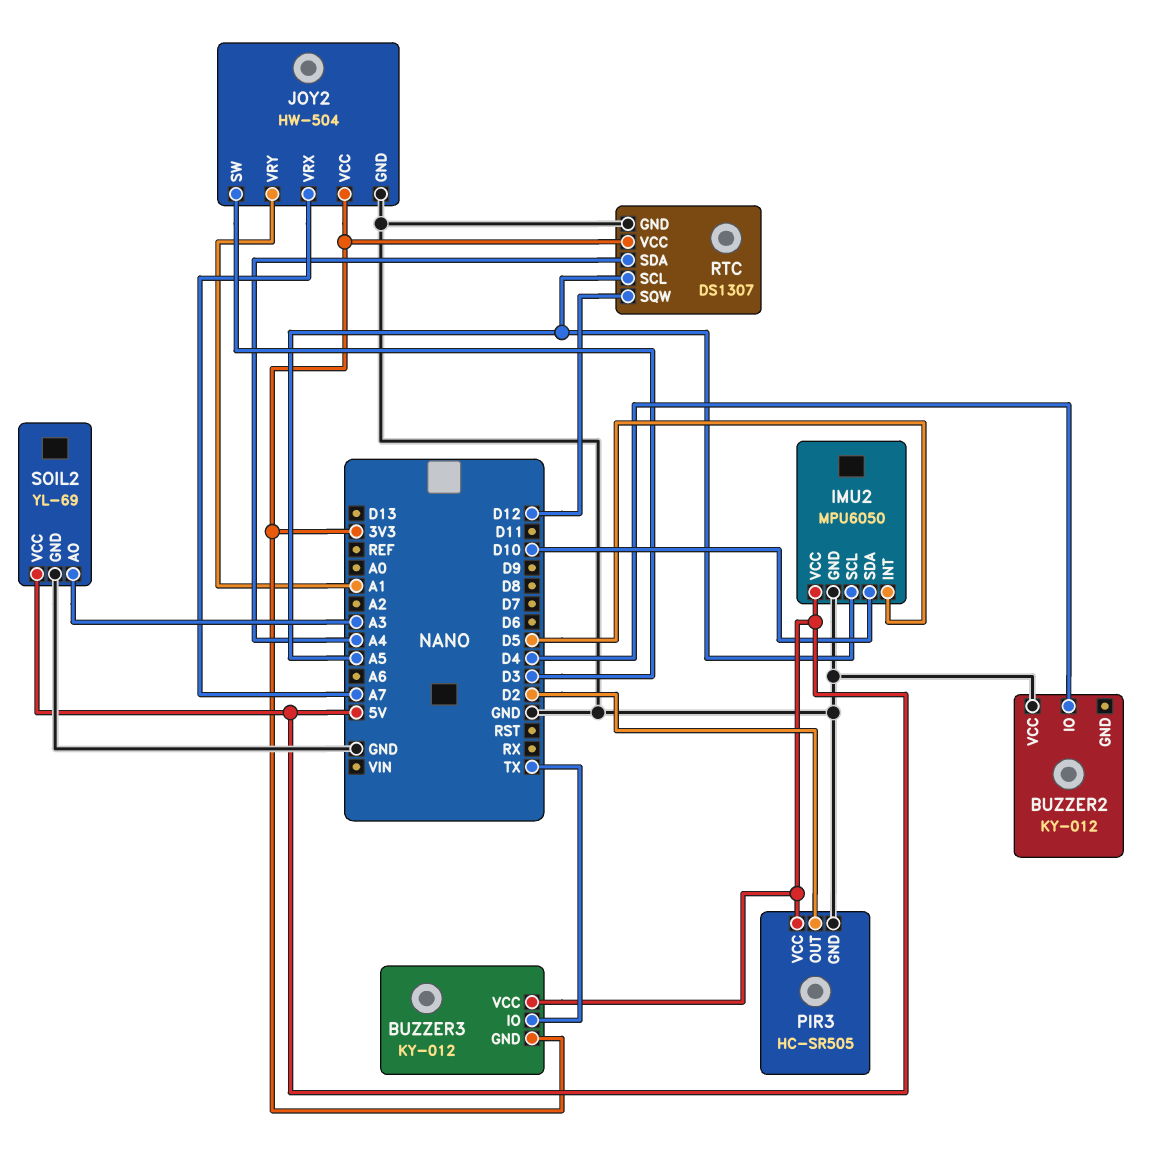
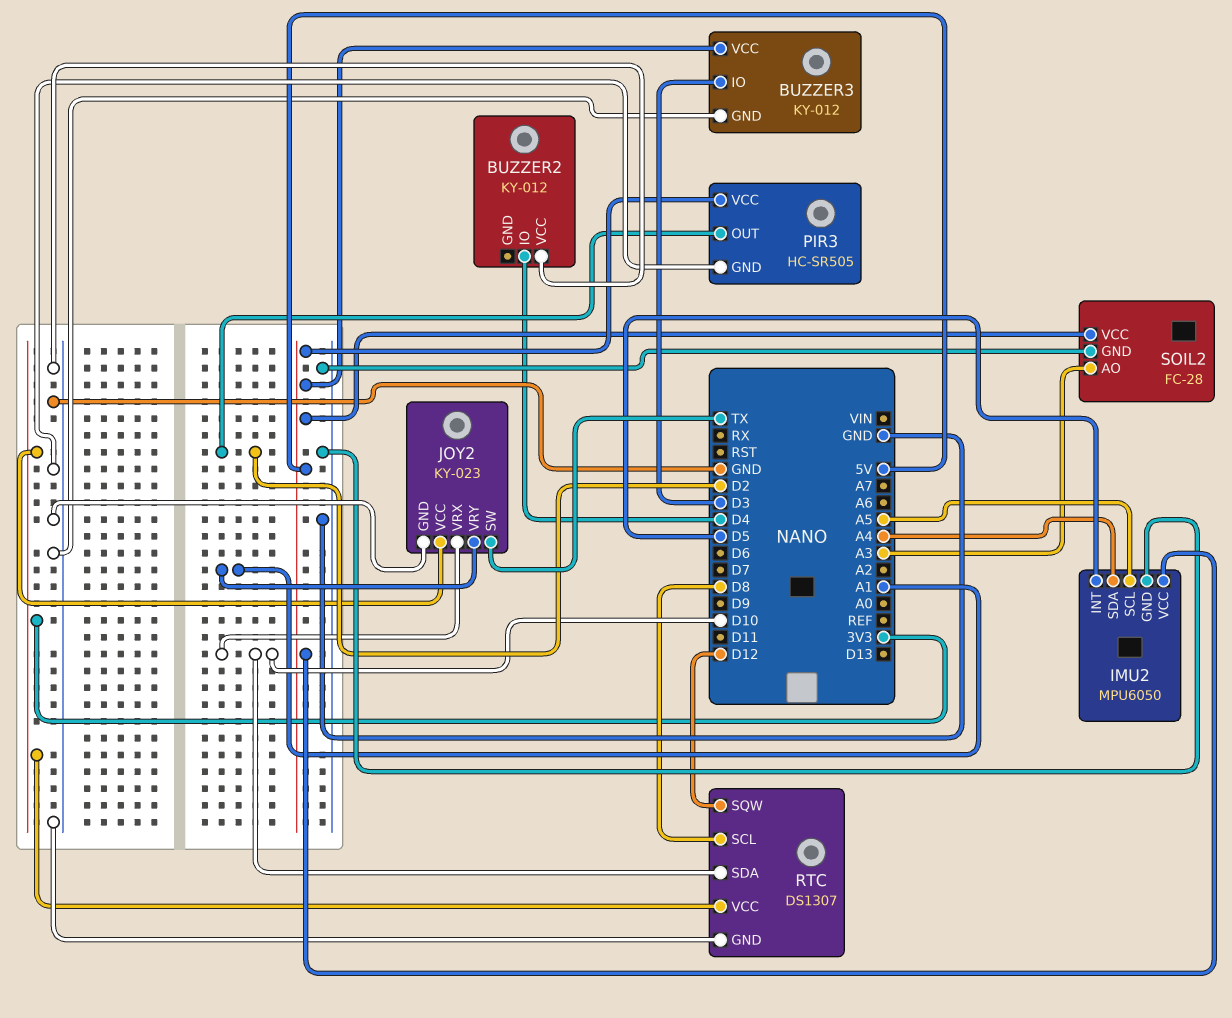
BUZZER3 pin GND: 3V3 -> GND
BUZZER3 pin IO: TX -> D3
IMU2 pin SDA: D10 -> A4
JOY2: HW-504 -> KY-023
JOY2 pin SW: D3 -> TX
JOY2 pin VRX: A7 -> D10
RTC pin SCL: A5 -> D8
RTC pin SDA: A4 -> D10
SOIL2: YL-69 -> FC-28

